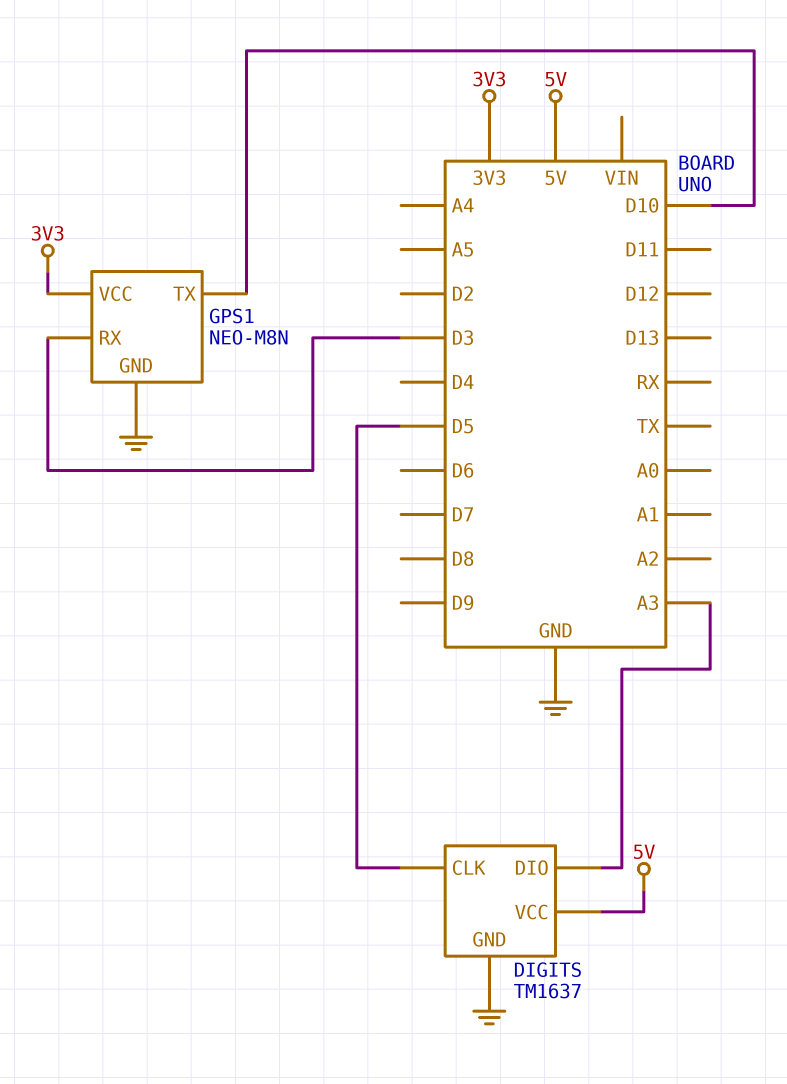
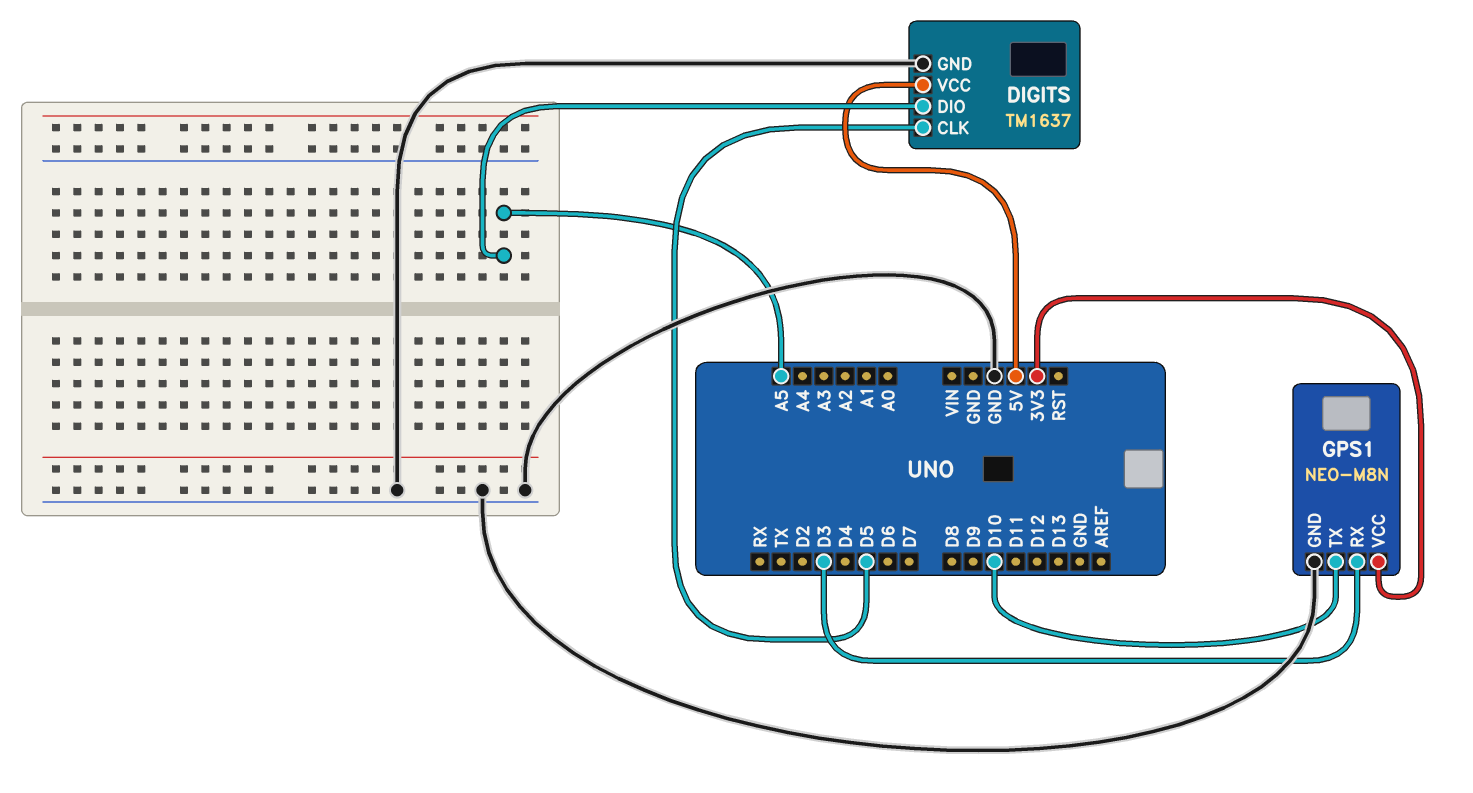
DIGITS pin DIO: A3 -> A5

